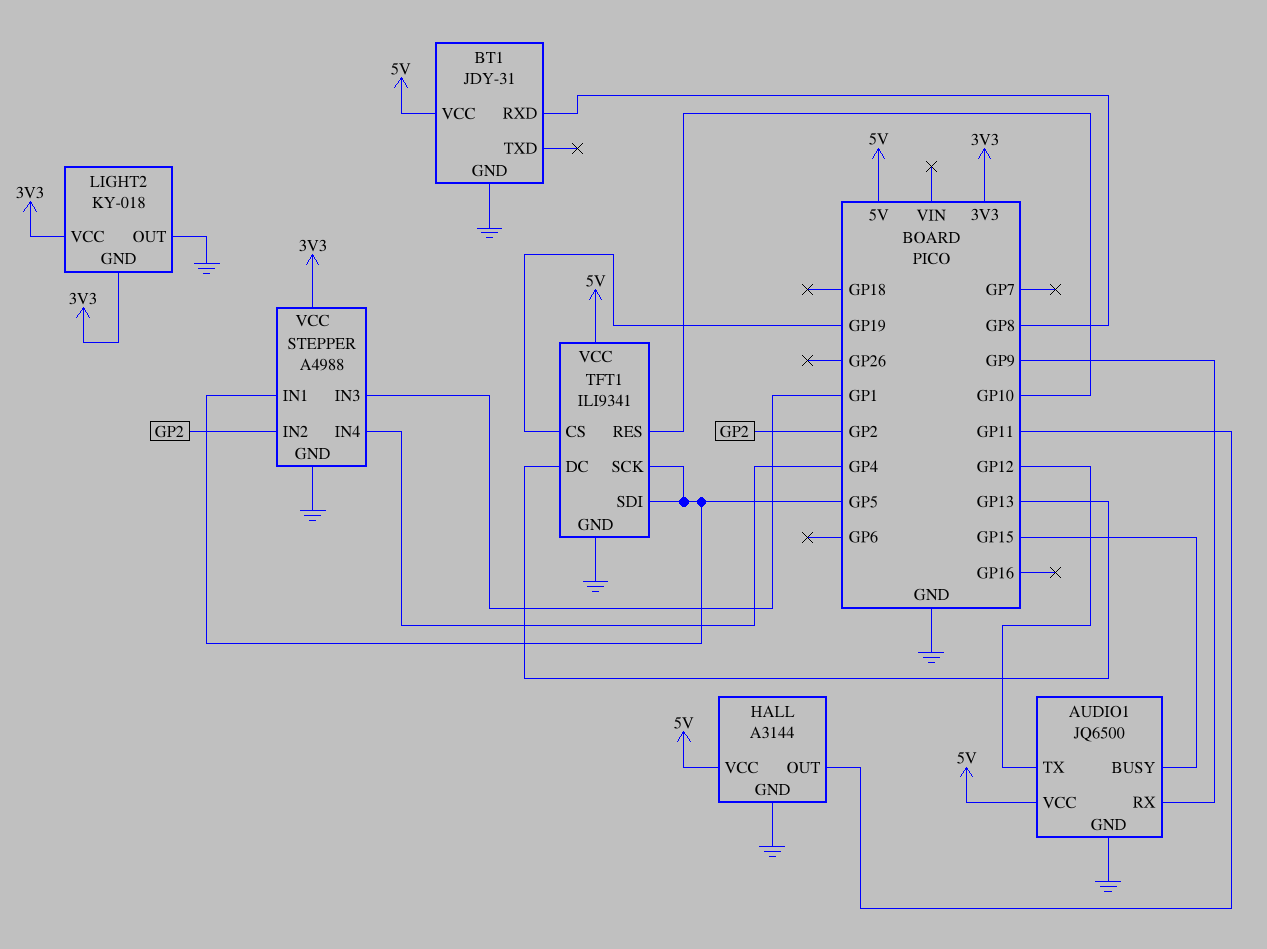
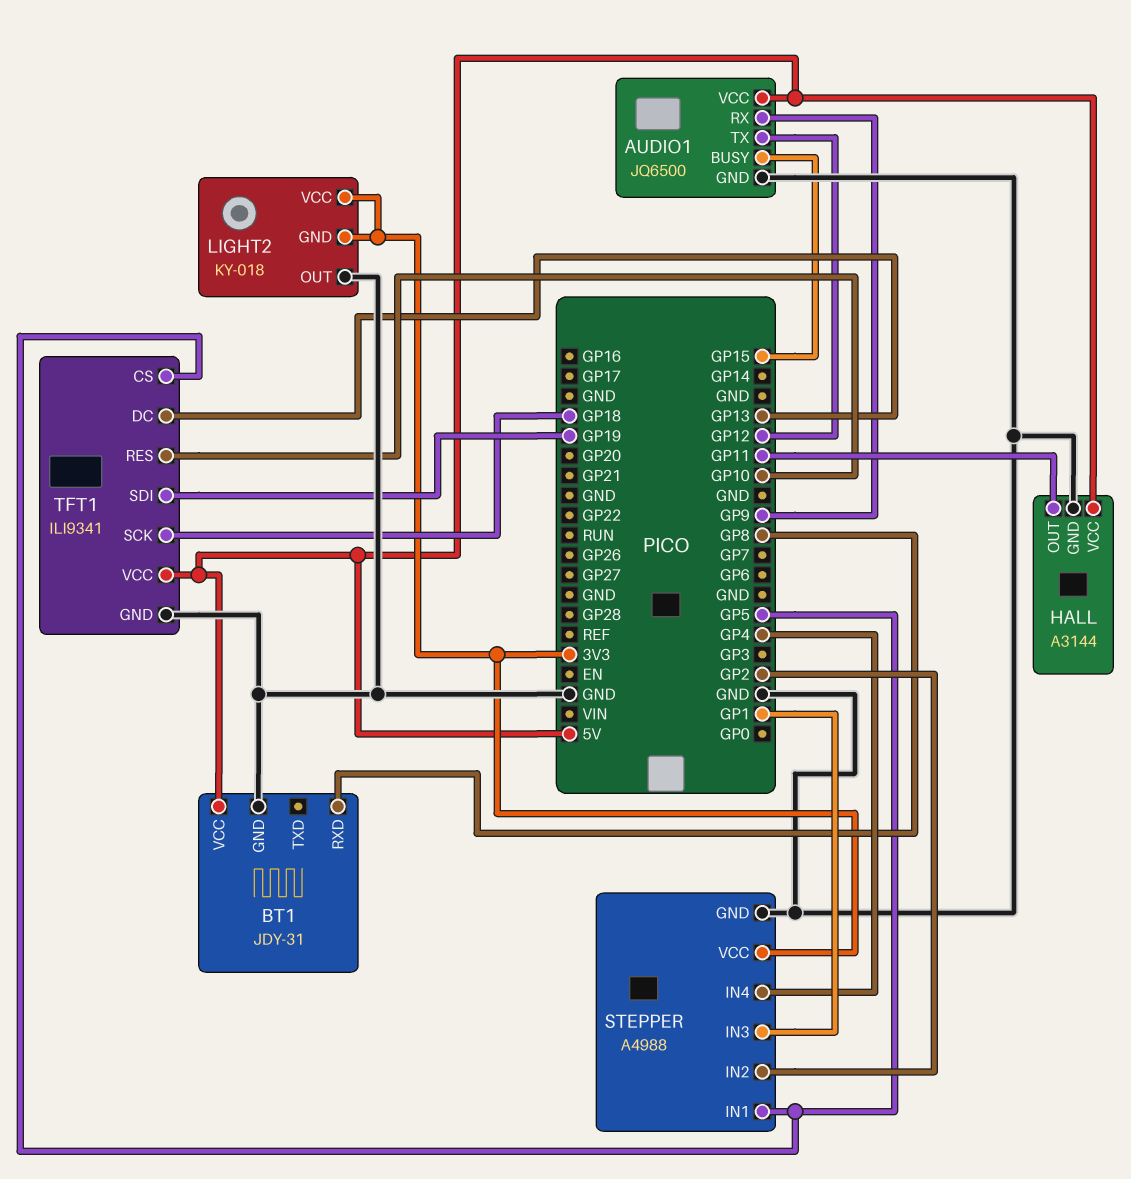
TFT1 pin CS: GP19 -> GP5
TFT1 pin SCK: GP5 -> GP18
TFT1 pin SDI: GP5 -> GP19

